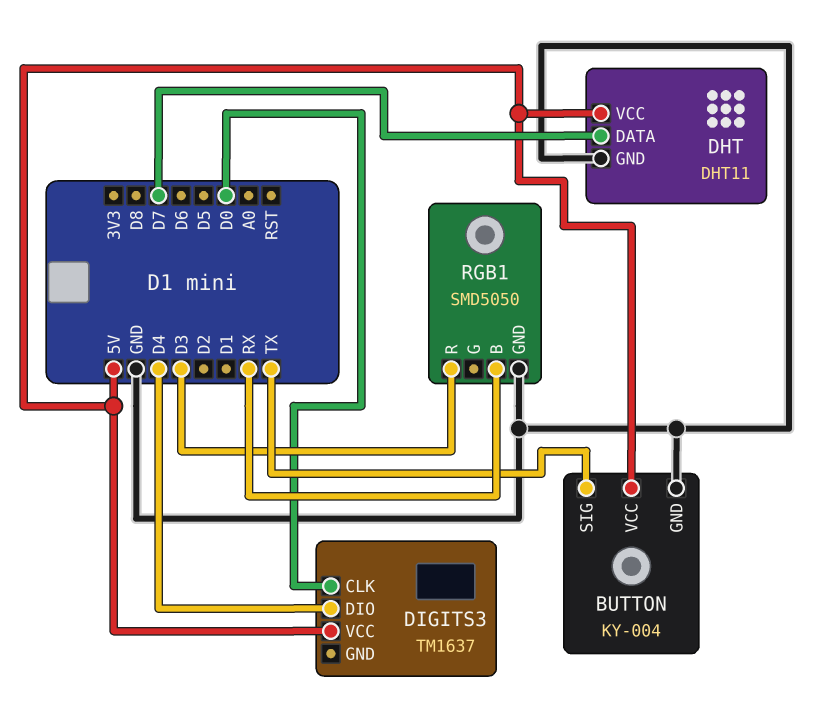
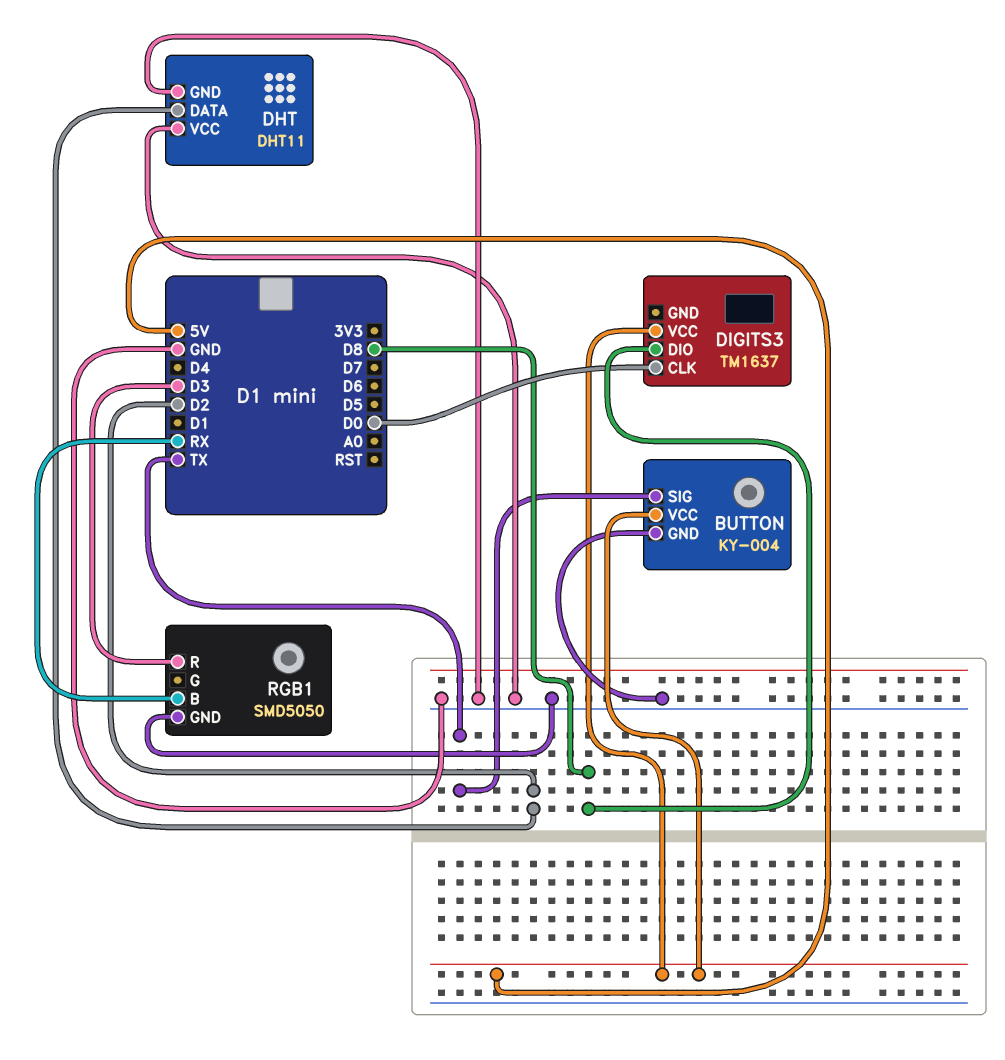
DHT pin DATA: D7 -> D2
DHT pin VCC: 5V -> GND
DIGITS3 pin DIO: D4 -> D8

